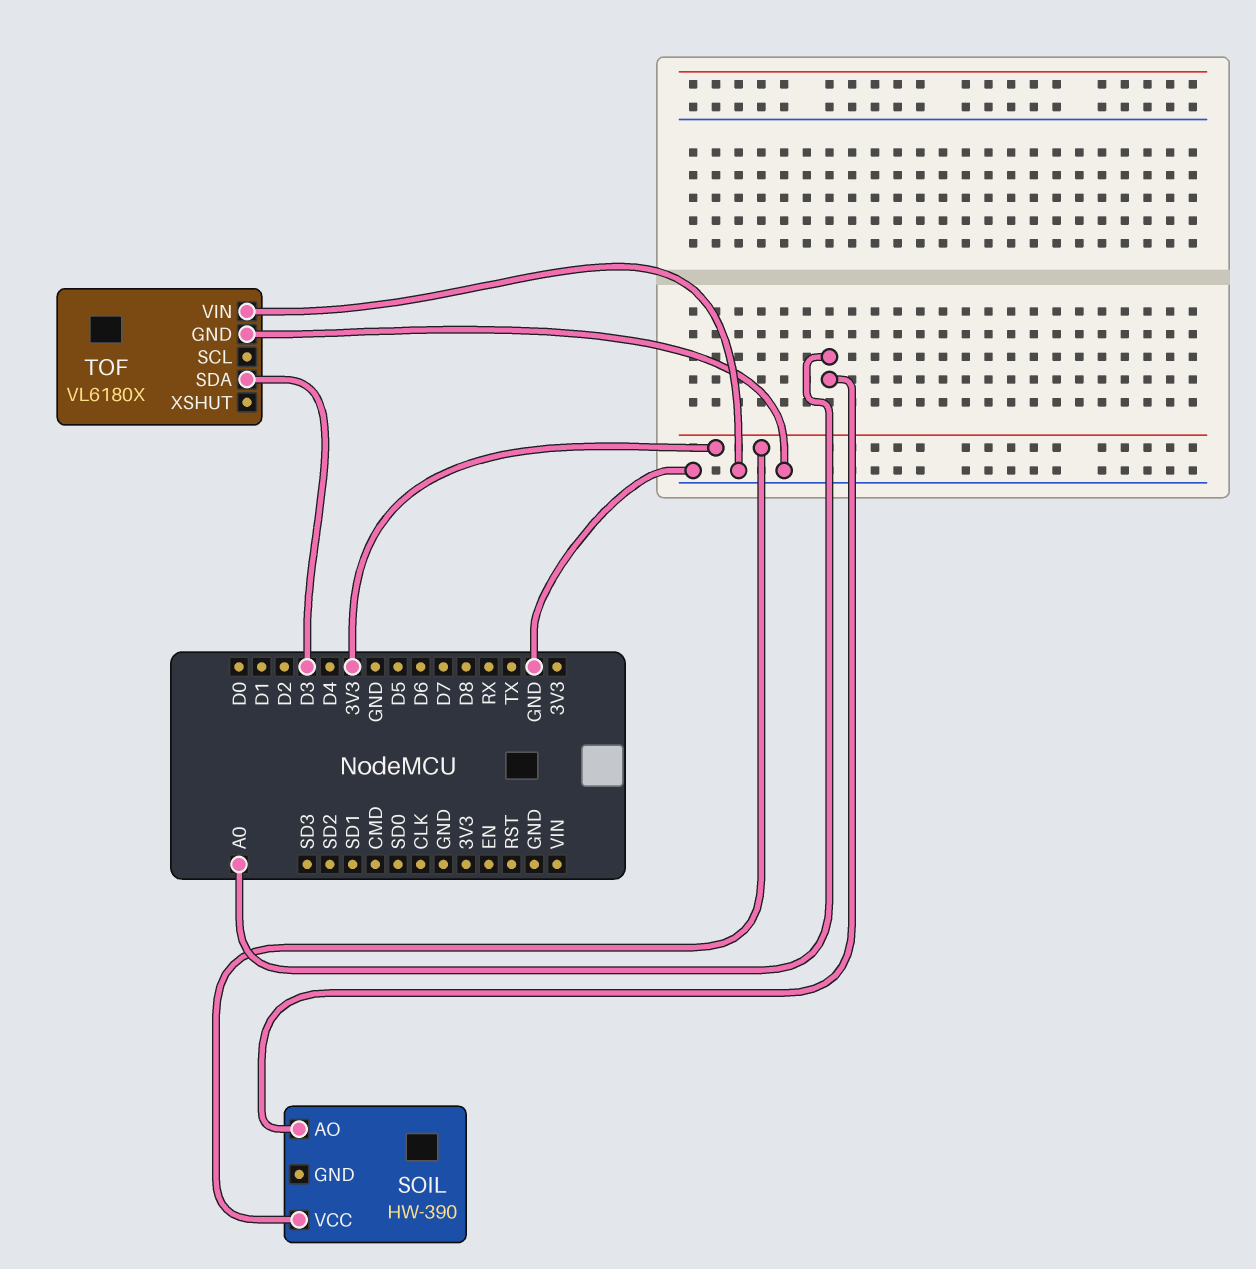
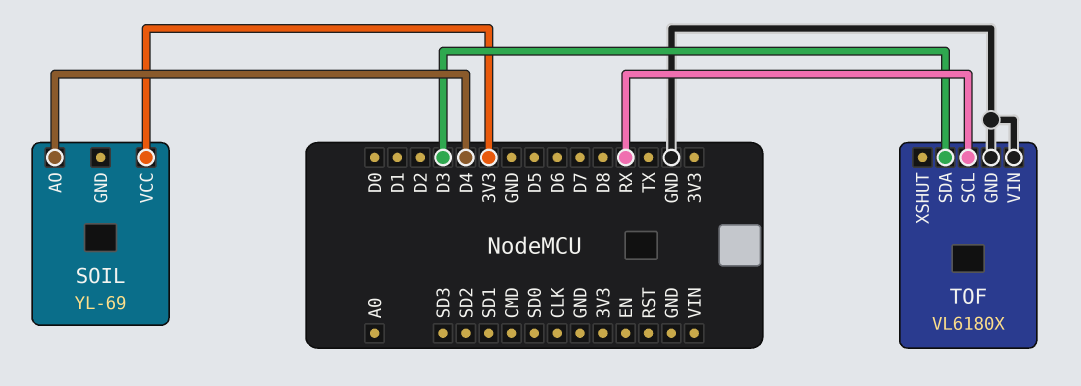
SOIL: HW-390 -> YL-69
SOIL pin AO: A0 -> D4
TOF pin SCL: none -> RX

